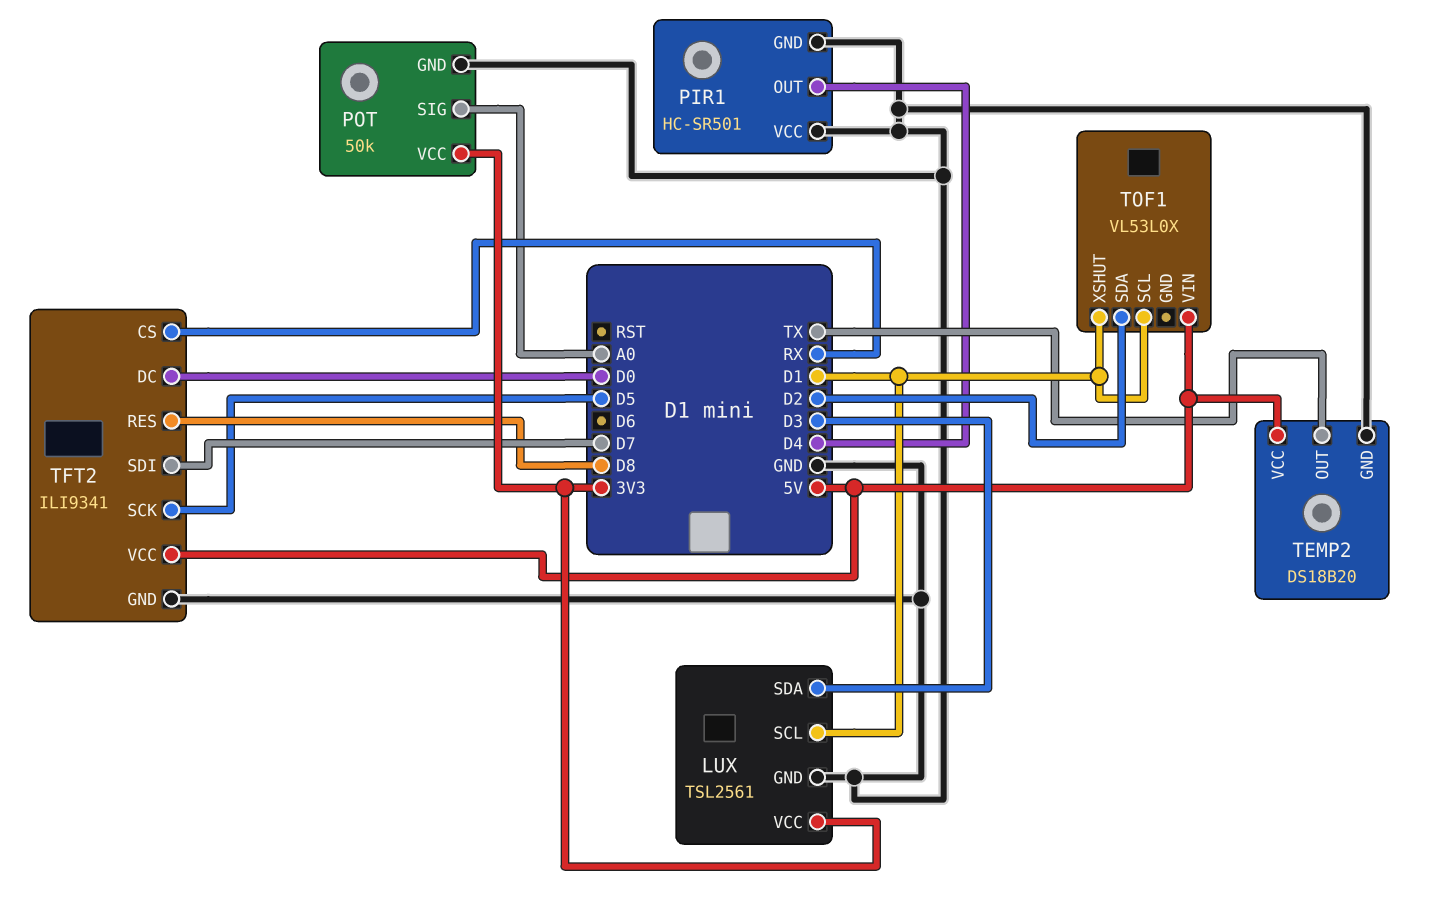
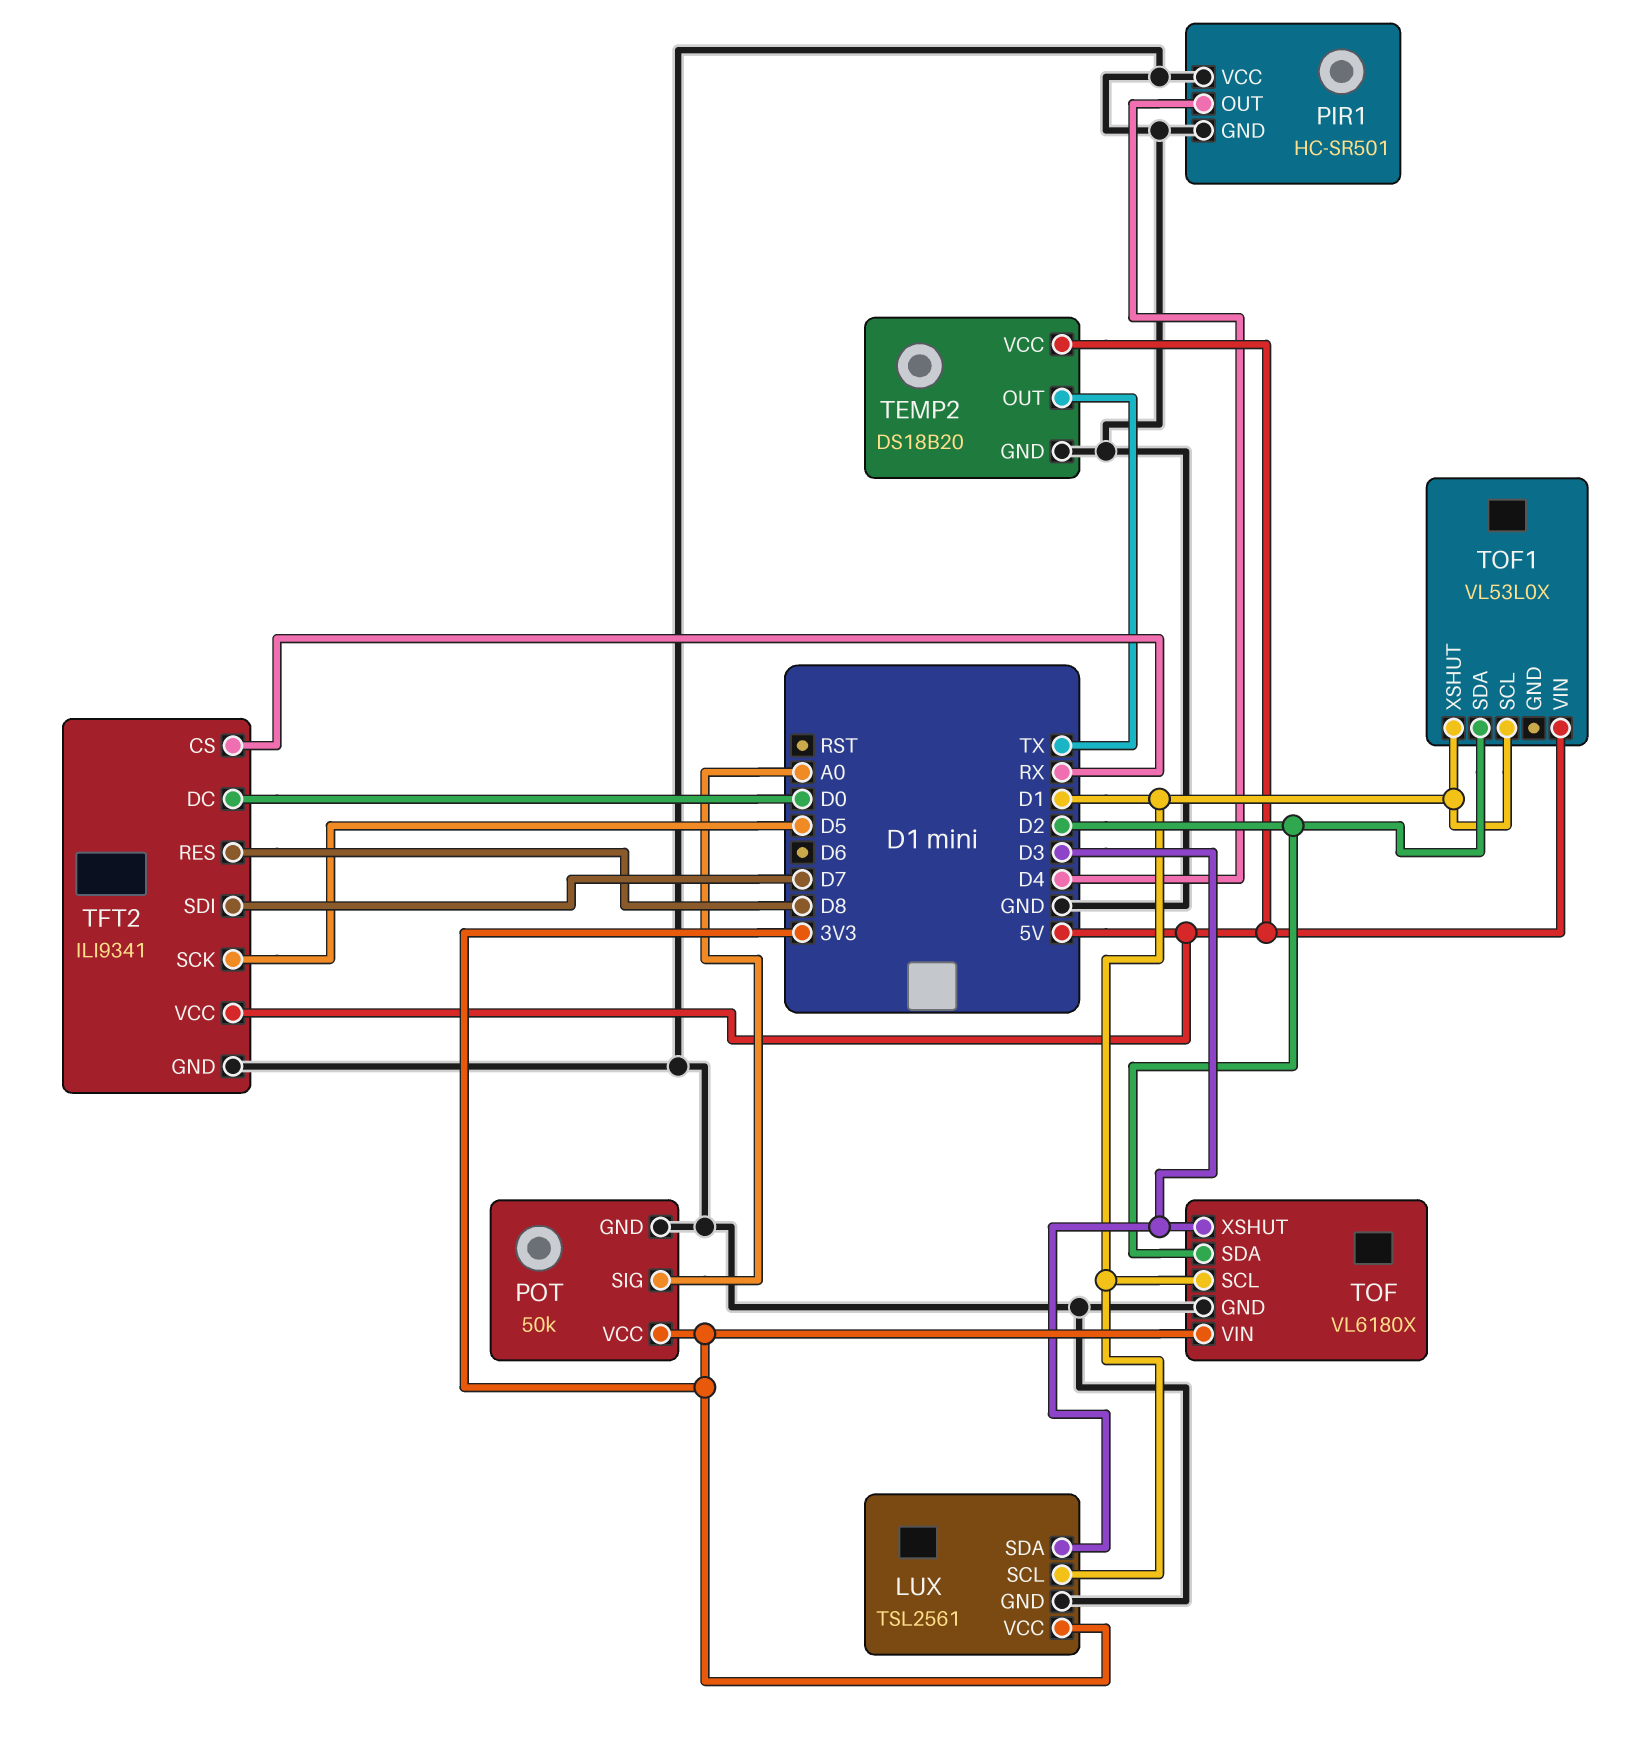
TOF: none -> VL6180X
TOF pin GND: none -> GND
TOF pin SCL: none -> D1
TOF pin SDA: none -> D2
TOF pin VIN: none -> 3V3
TOF pin XSHUT: none -> D3

